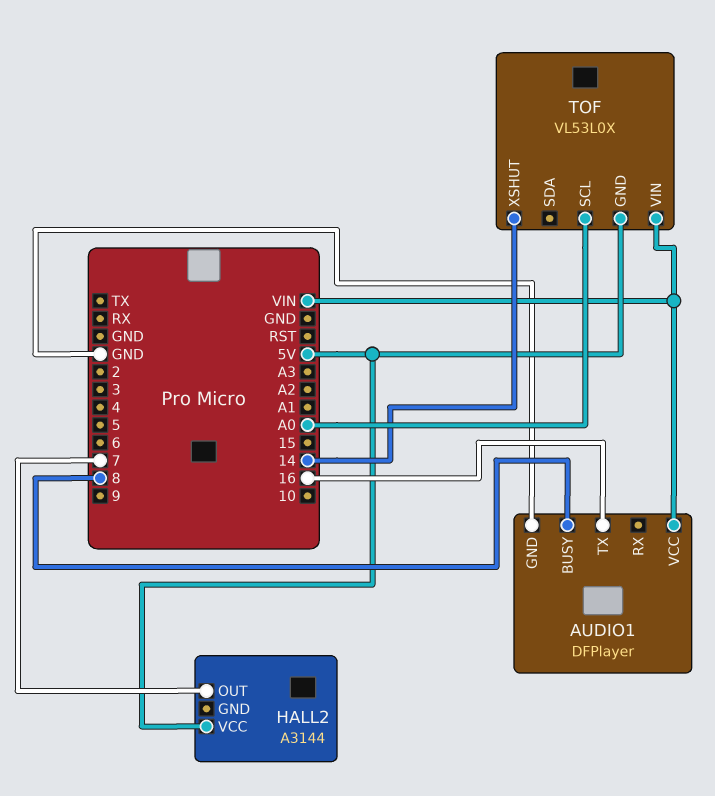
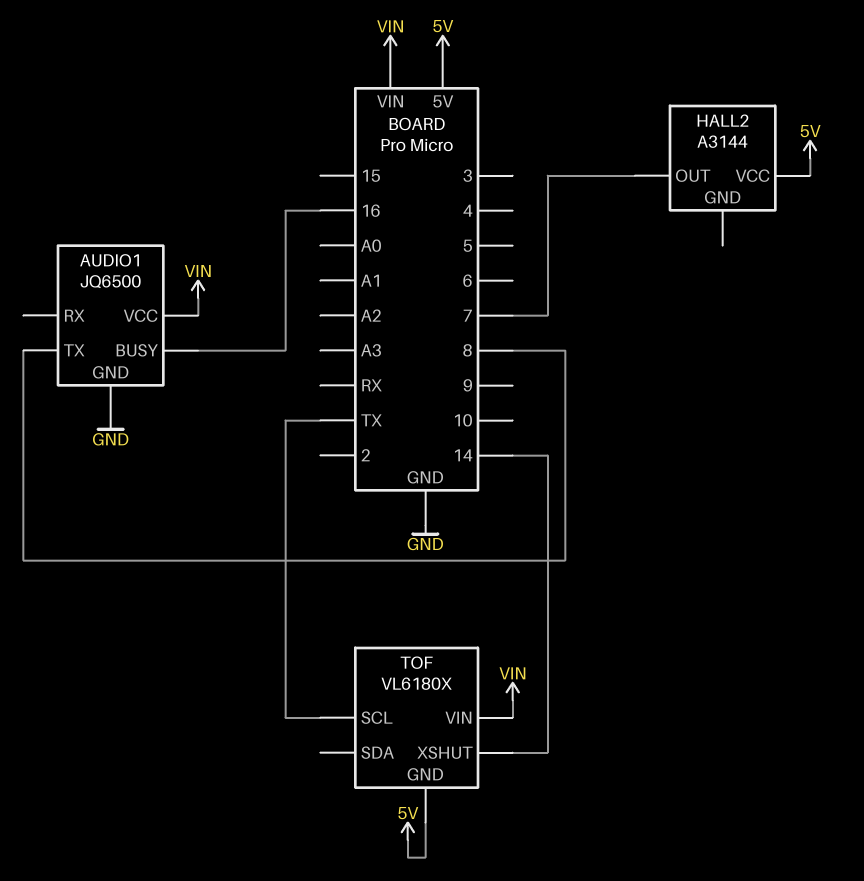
AUDIO1: DFPlayer -> JQ6500
AUDIO1 pin BUSY: 8 -> 16
AUDIO1 pin TX: 16 -> 8
TOF: VL53L0X -> VL6180X
TOF pin SCL: A0 -> TX

